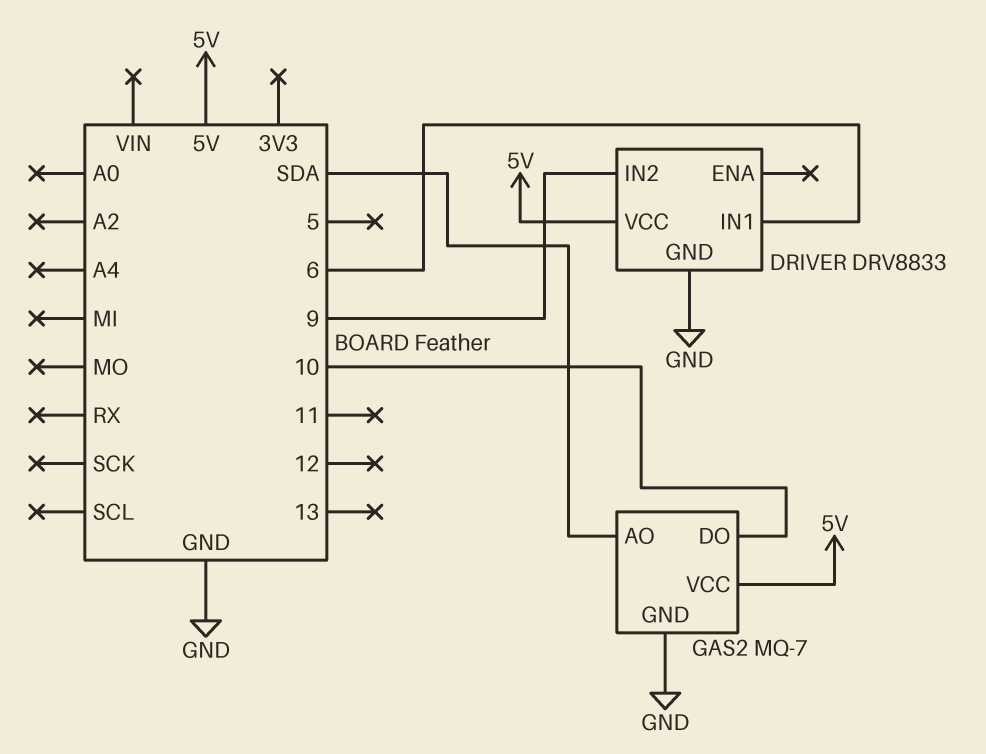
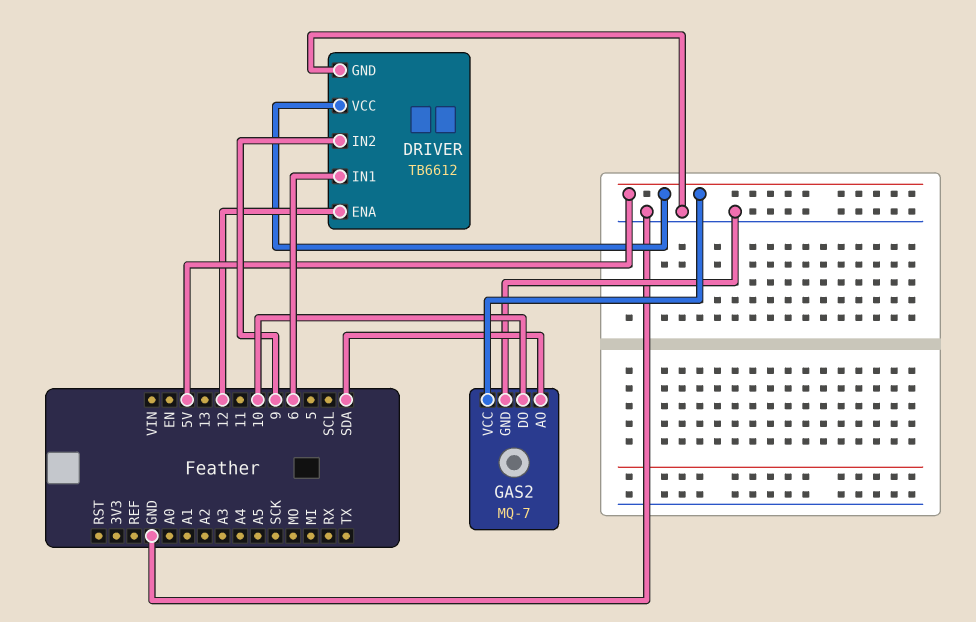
DRIVER: DRV8833 -> TB6612
DRIVER pin ENA: none -> 12

